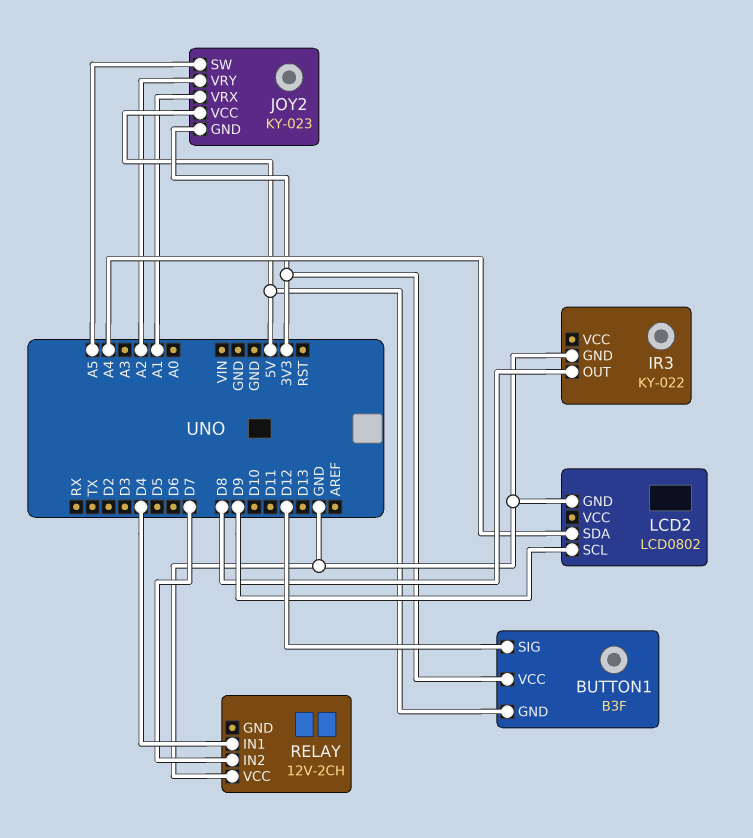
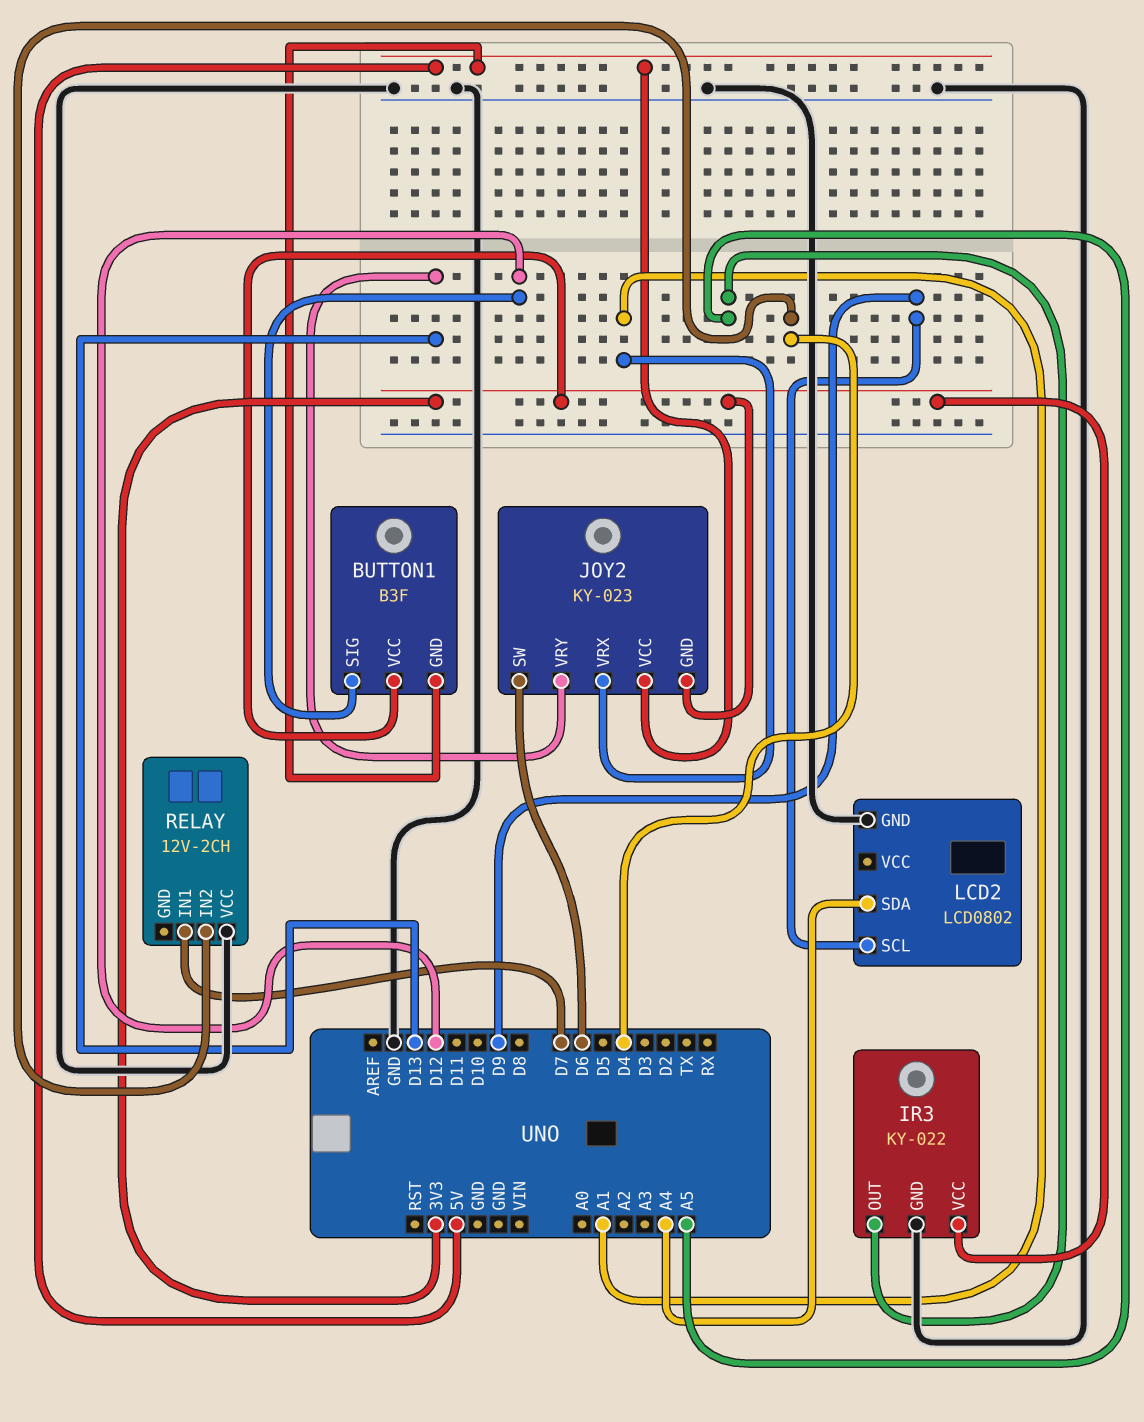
IR3 pin OUT: D8 -> A5
IR3 pin VCC: none -> 3V3
JOY2 pin SW: A5 -> D6
JOY2 pin VRY: A2 -> D13
RELAY pin IN1: D4 -> D7
RELAY pin IN2: D7 -> D4

